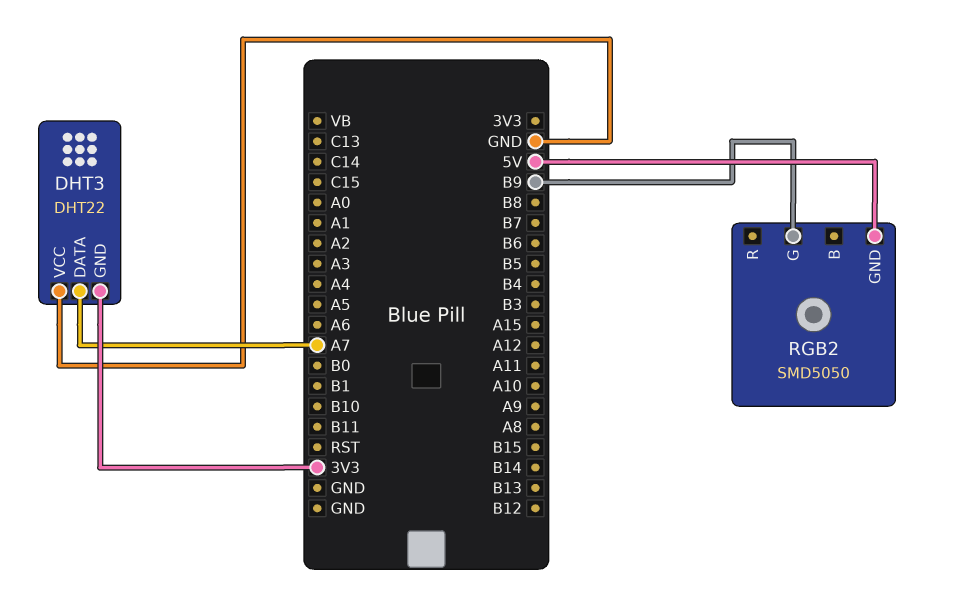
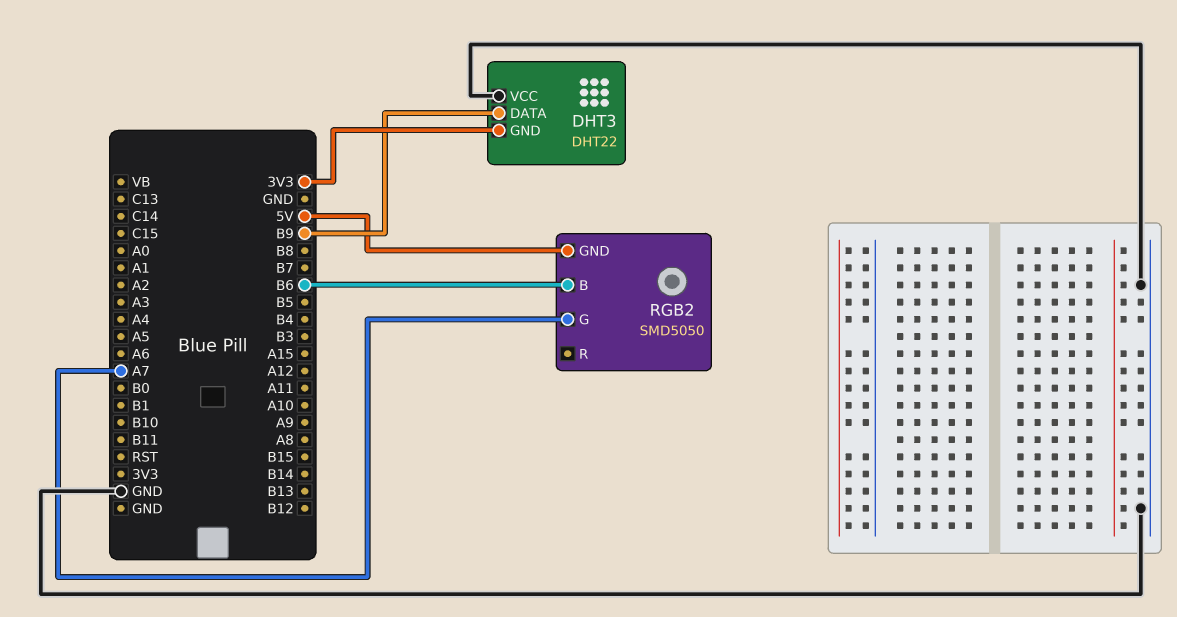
DHT3 pin DATA: A7 -> B9
RGB2 pin B: none -> B6
RGB2 pin G: B9 -> A7

